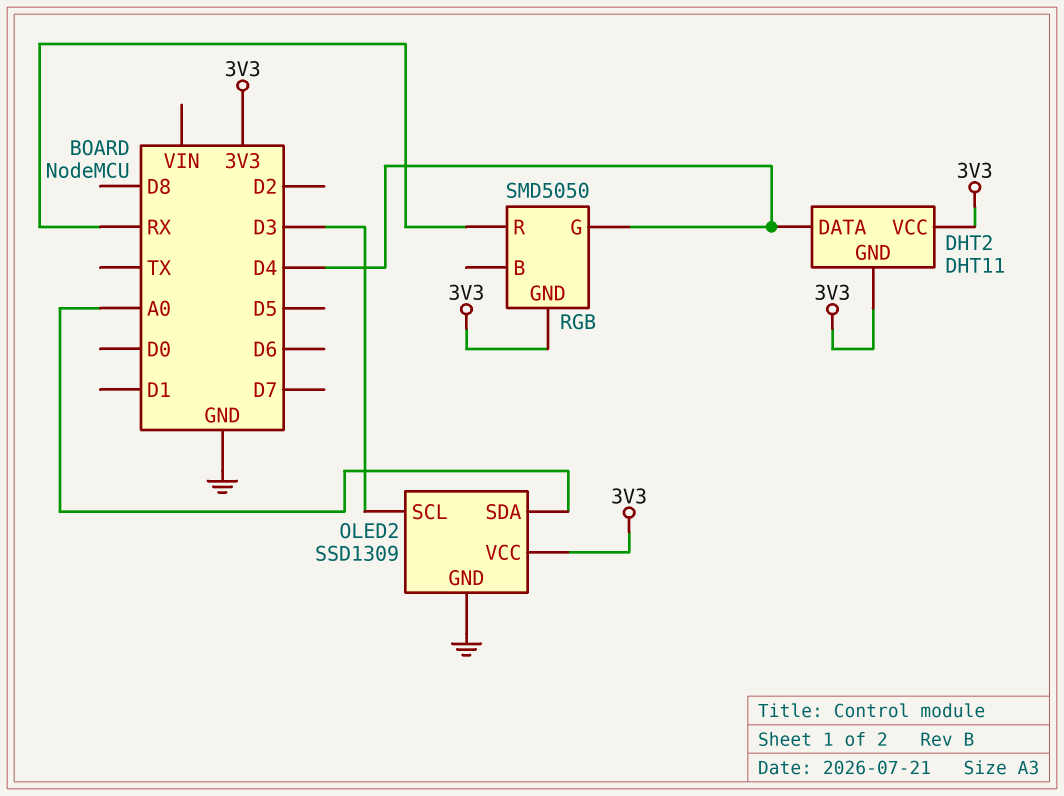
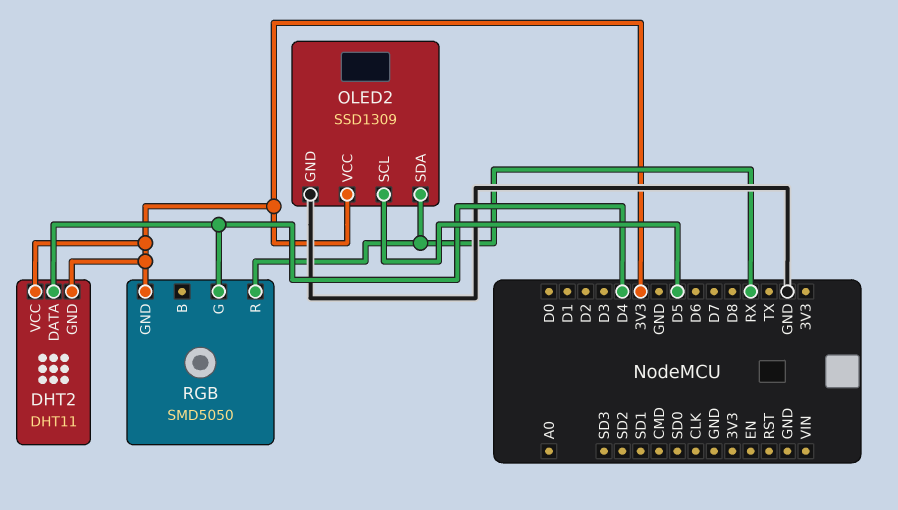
OLED2 pin SCL: D3 -> D5
OLED2 pin SDA: A0 -> RX

